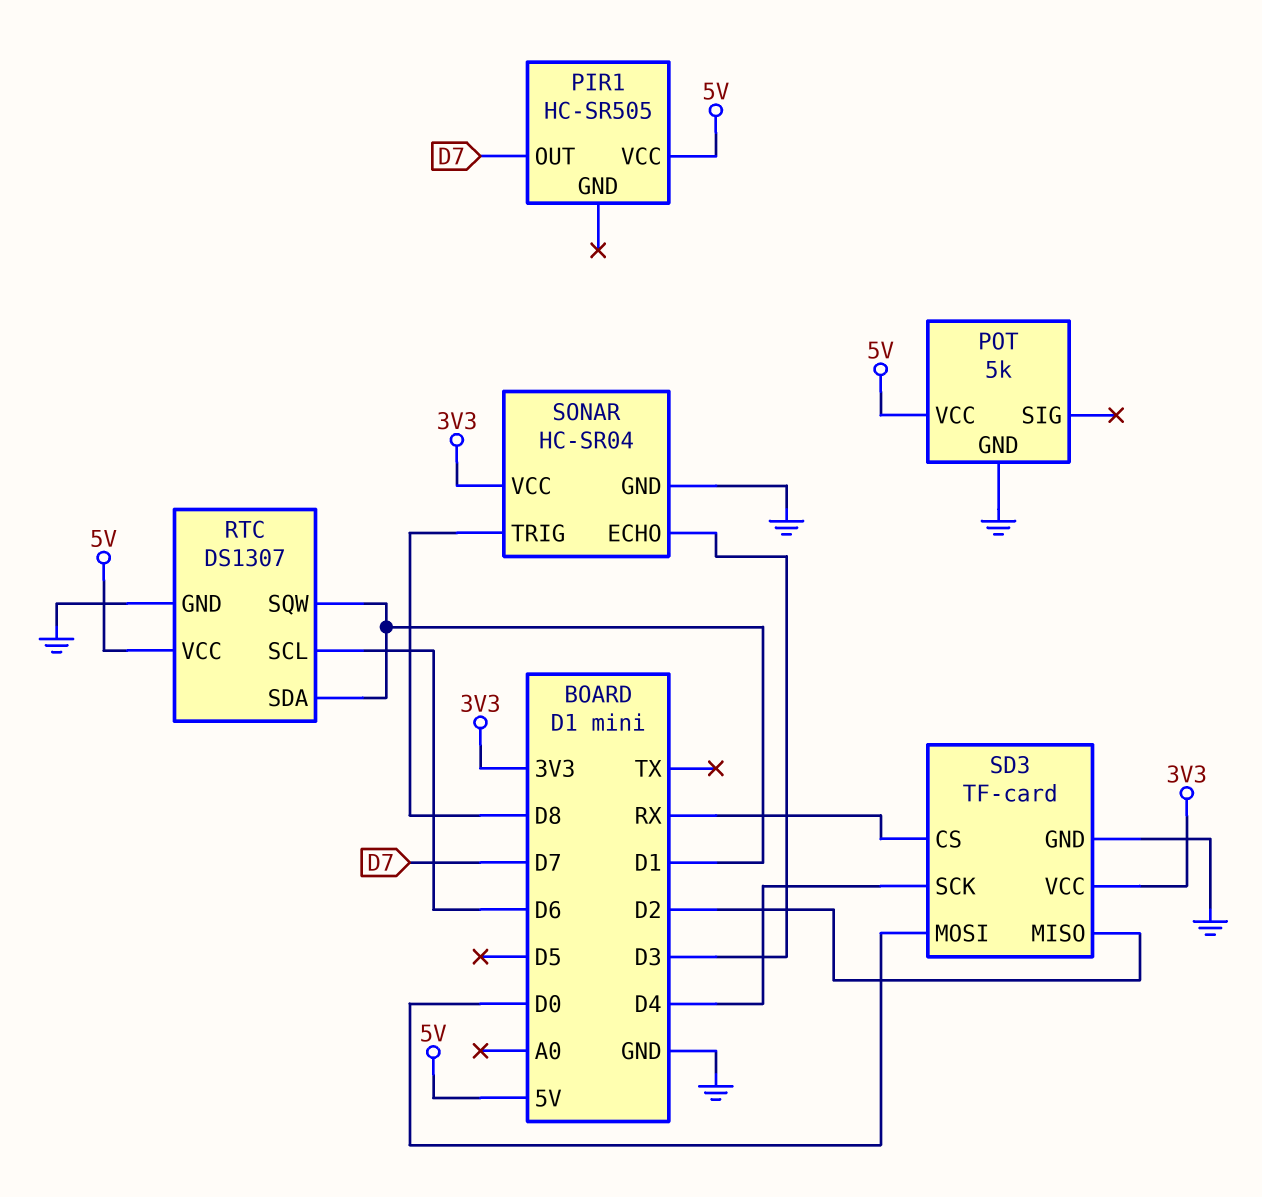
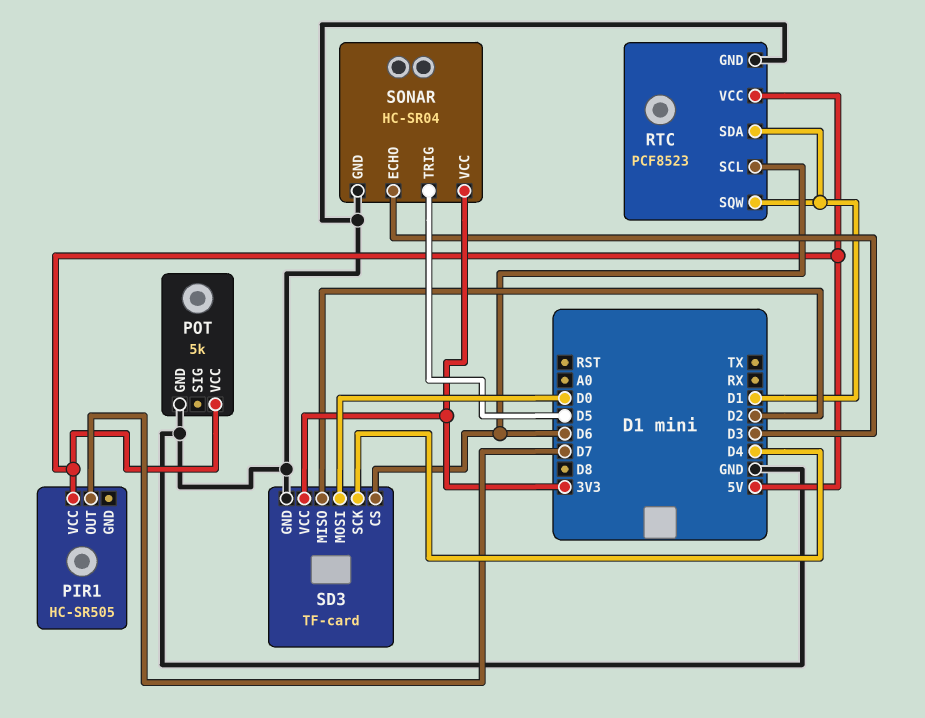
RTC: DS1307 -> PCF8523
SD3 pin CS: RX -> D6
SONAR pin TRIG: D8 -> D5

